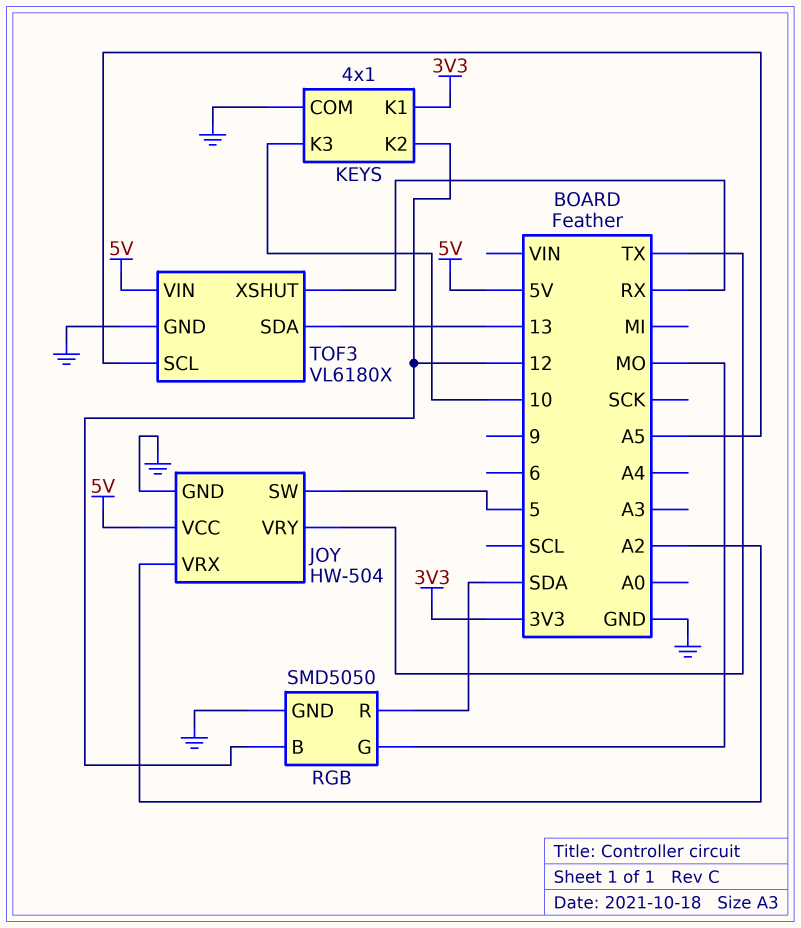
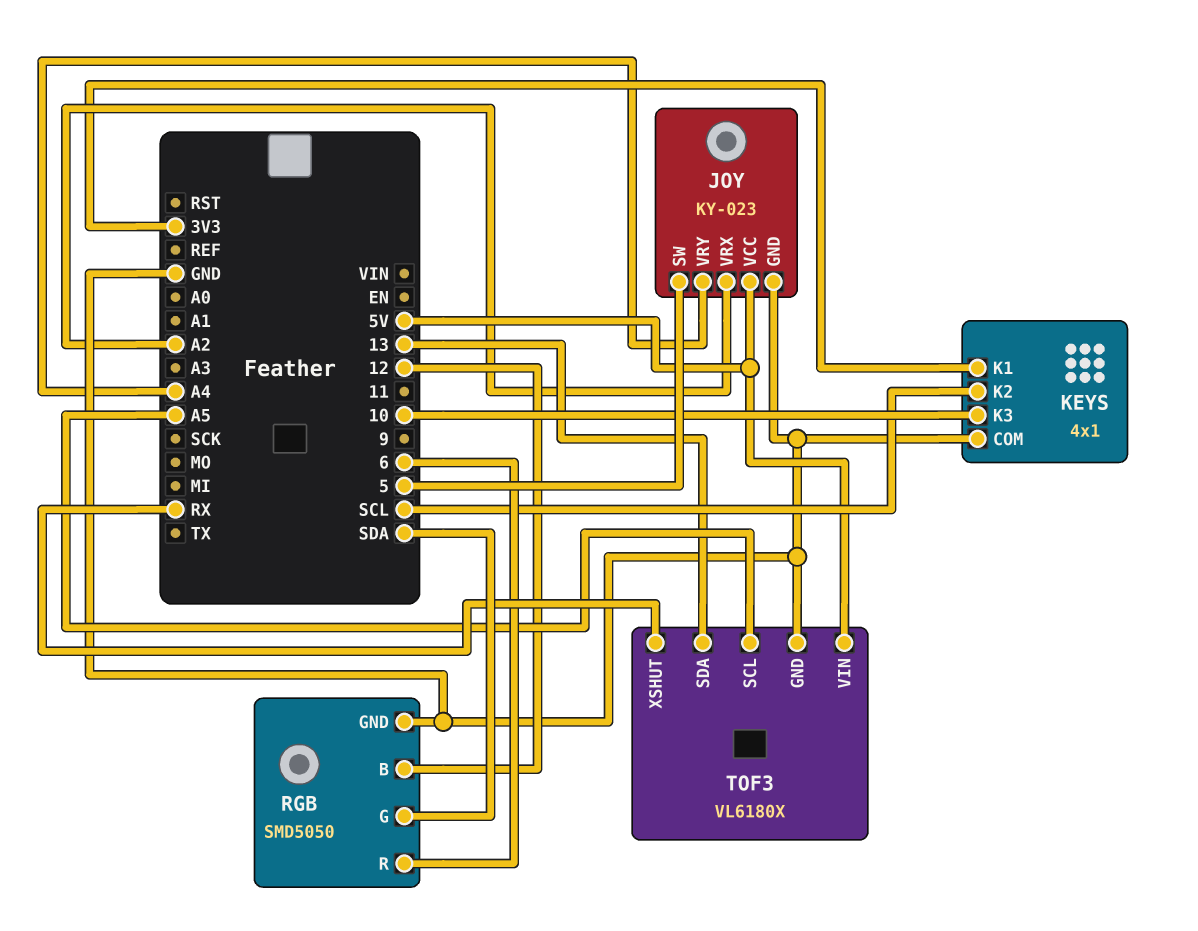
JOY: HW-504 -> KY-023
JOY pin VRY: TX -> A4
KEYS pin K2: 12 -> SCL
RGB pin G: MO -> SDA
RGB pin R: SDA -> 6

